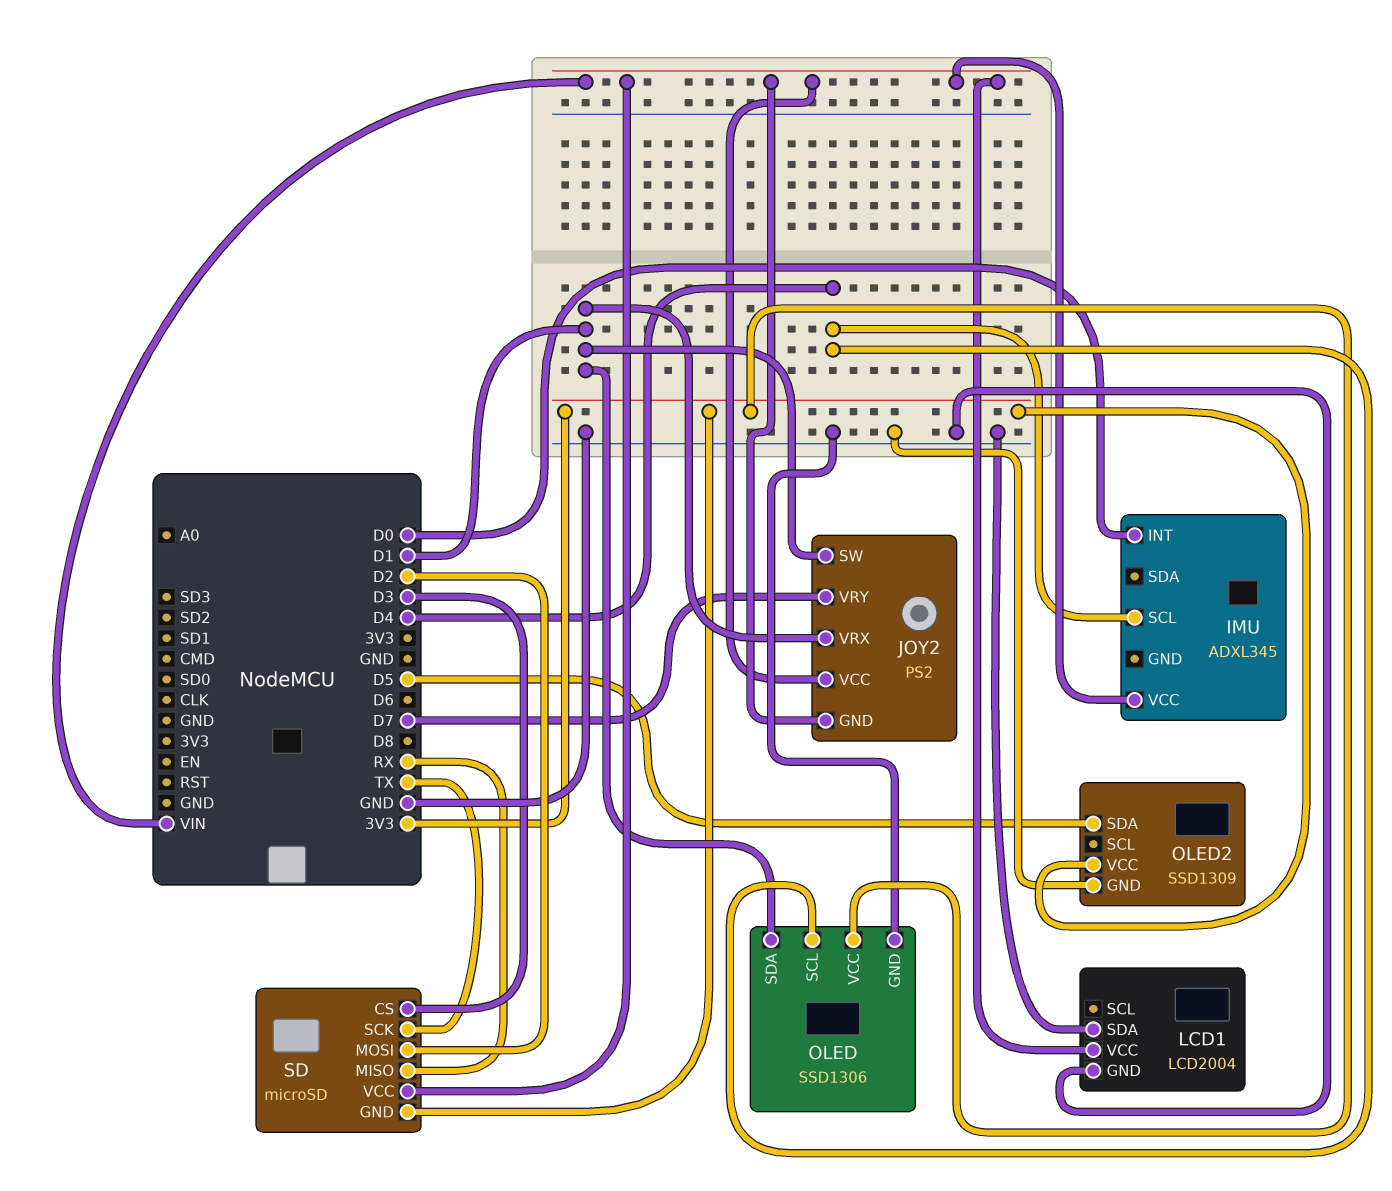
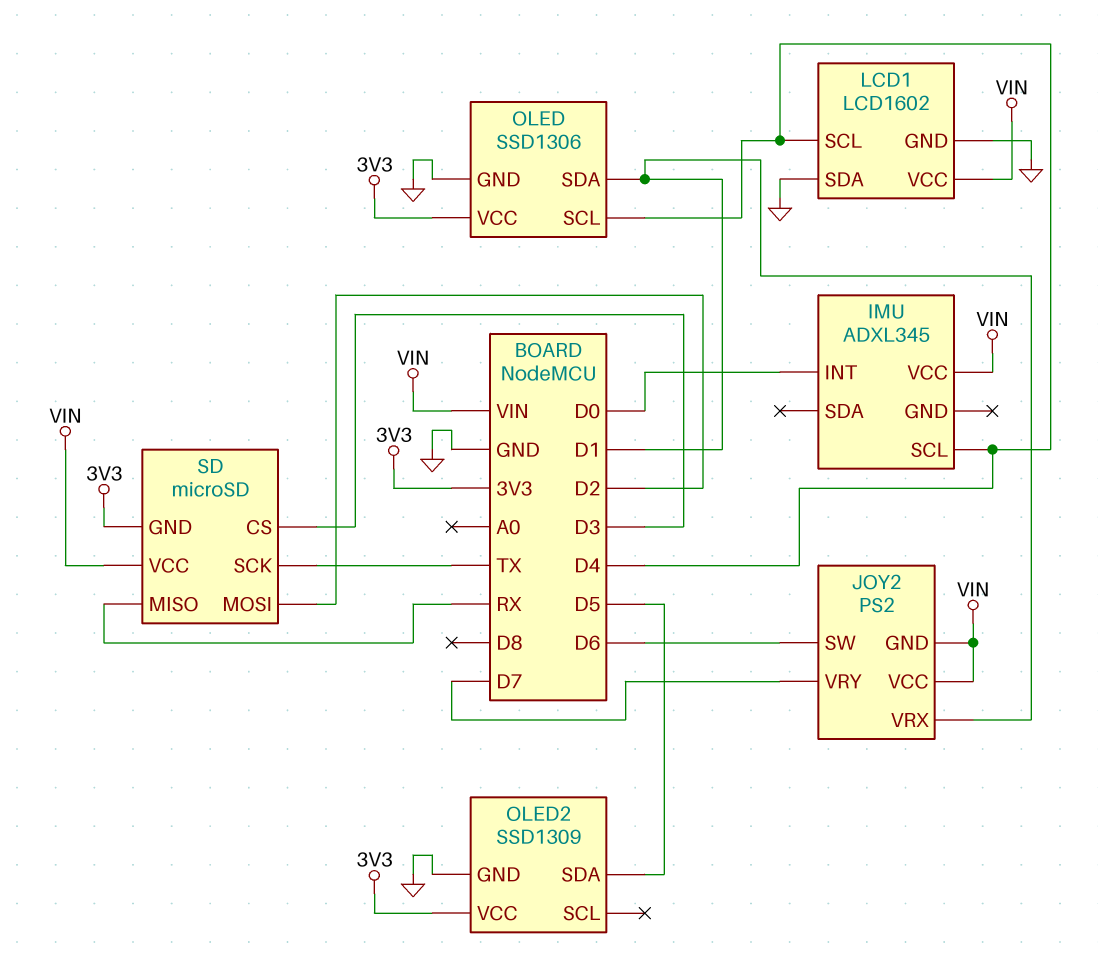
JOY2 pin SW: D1 -> D6
LCD1: LCD2004 -> LCD1602
LCD1 pin SCL: none -> D4

